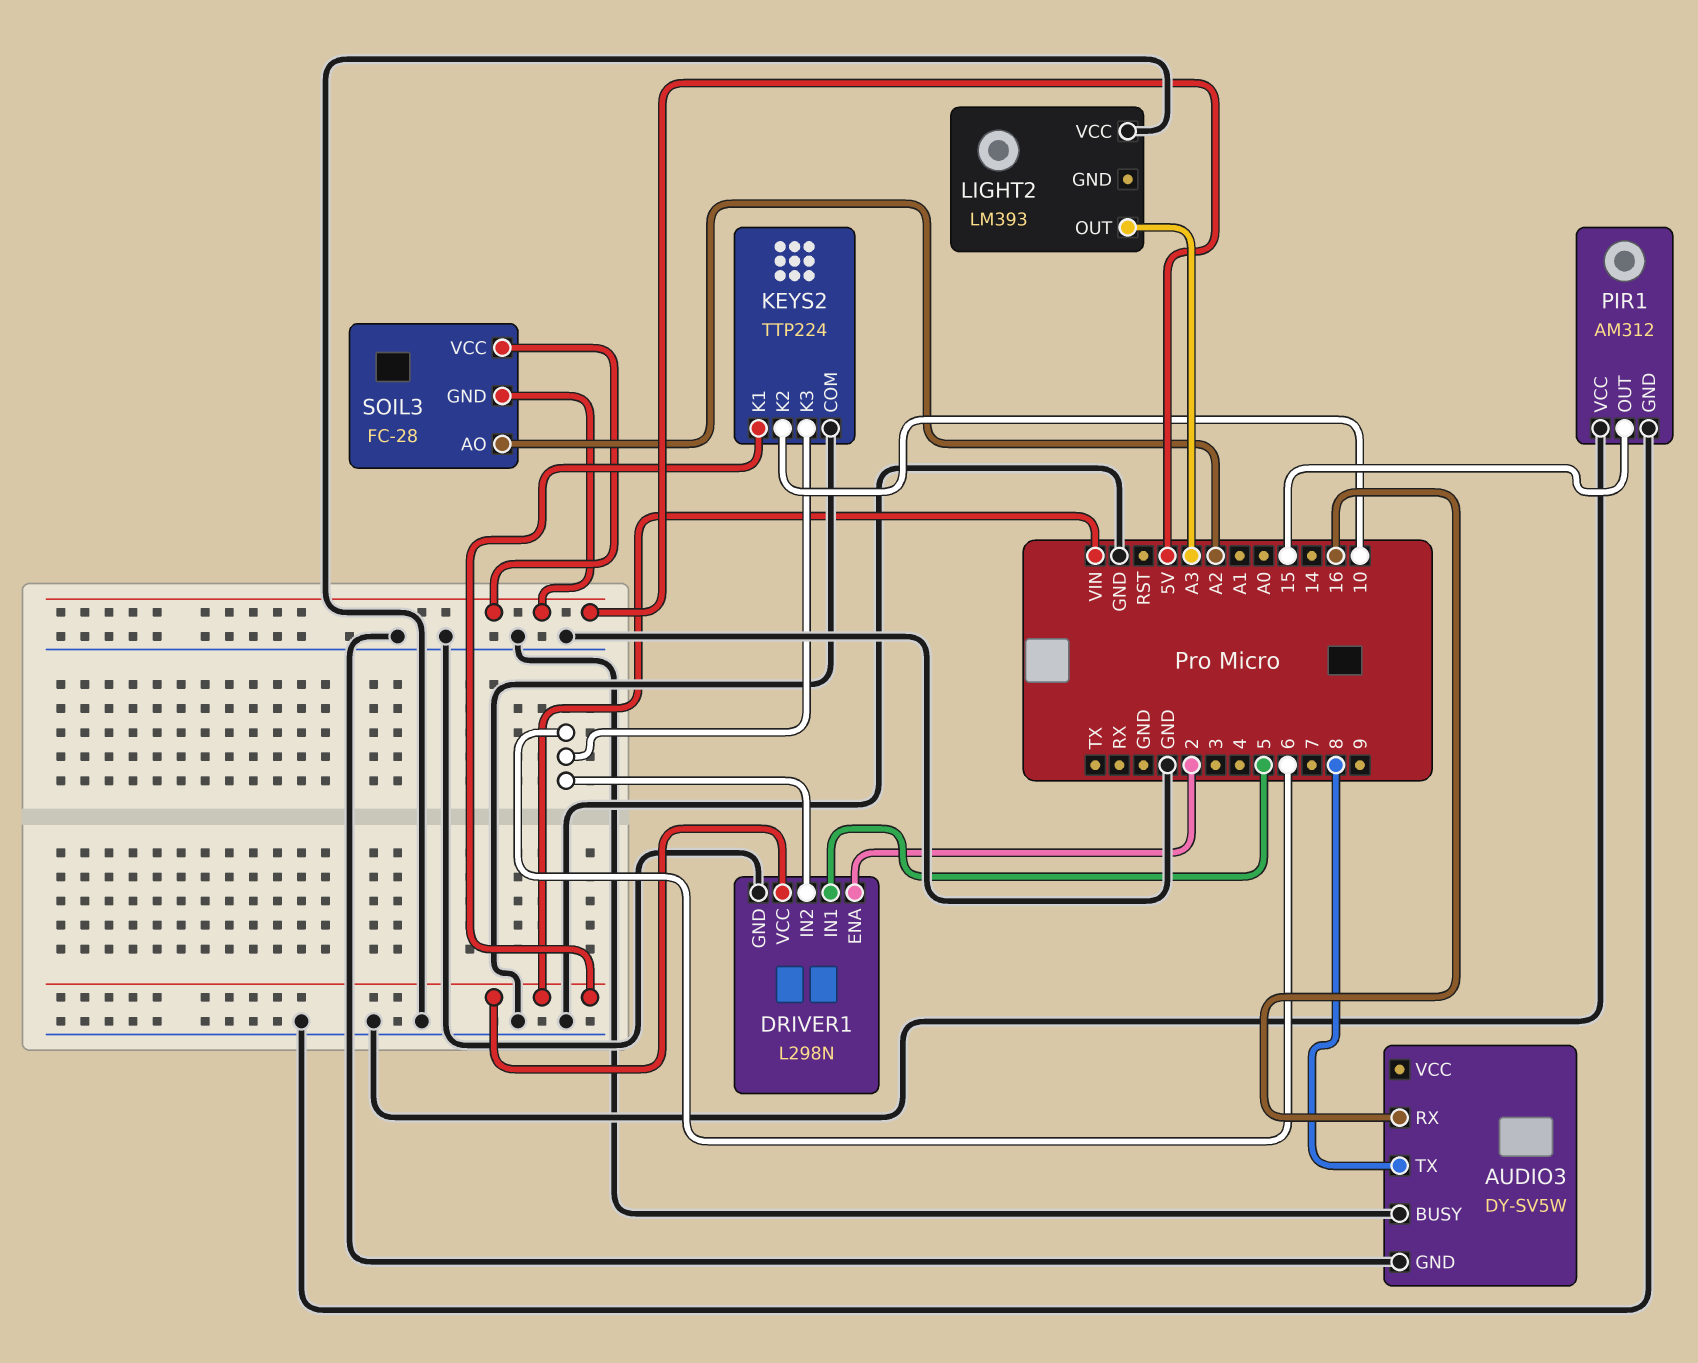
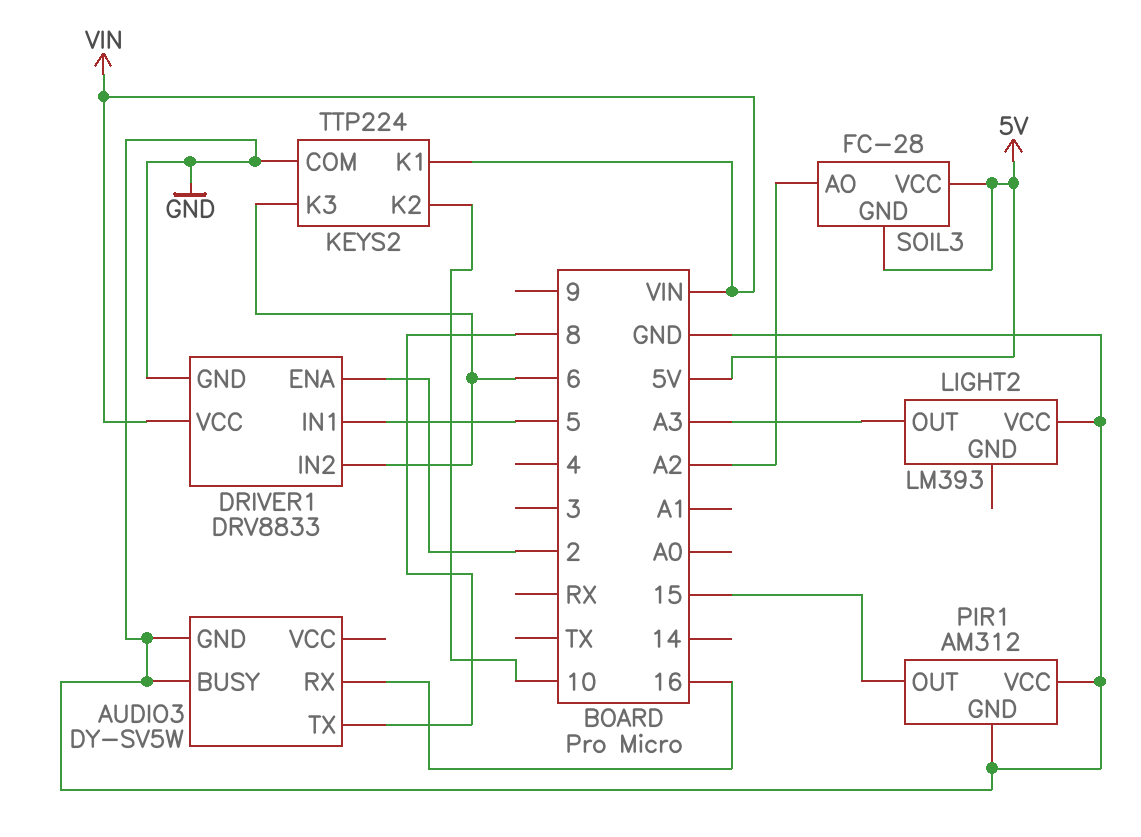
DRIVER1: L298N -> DRV8833

